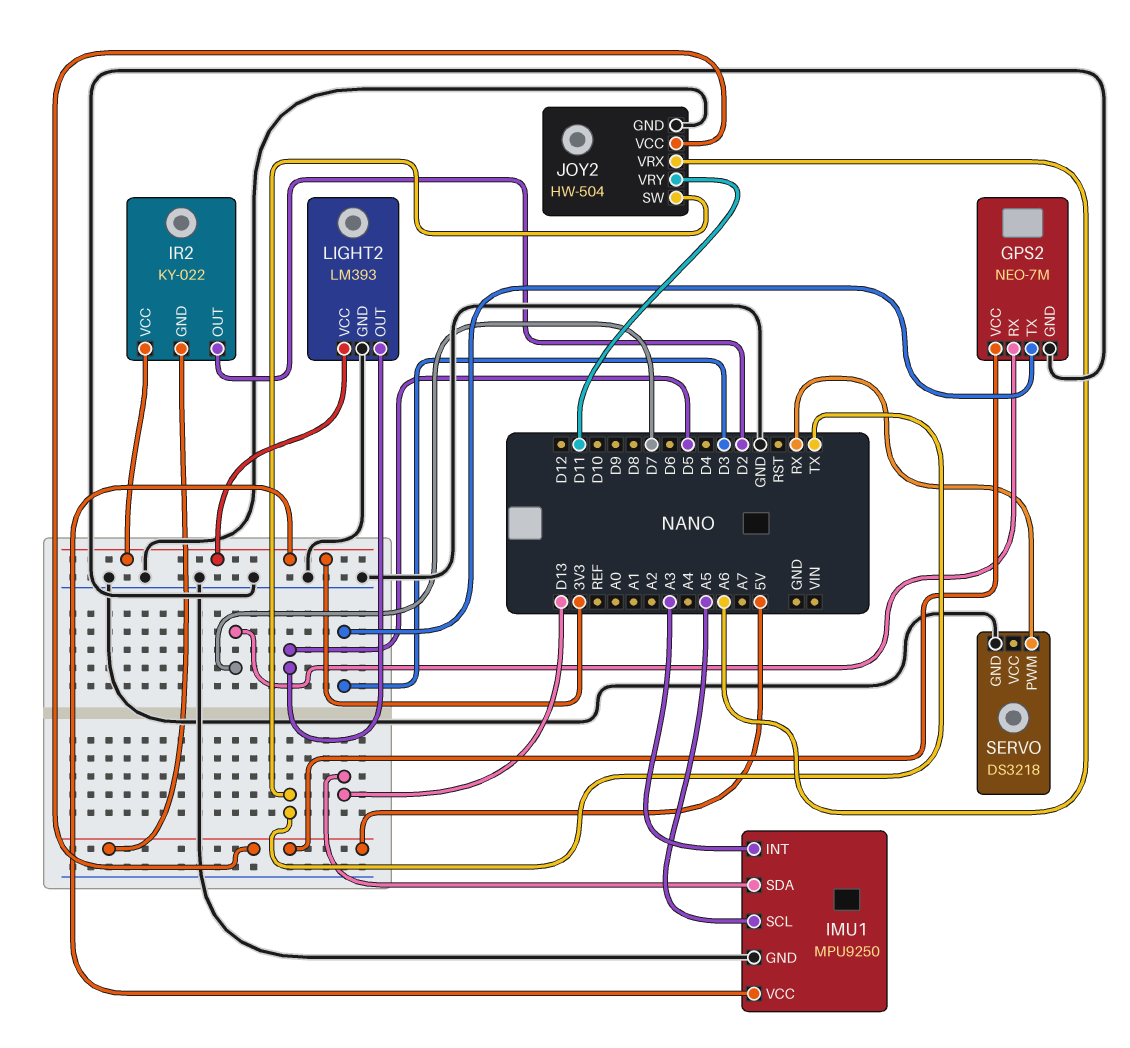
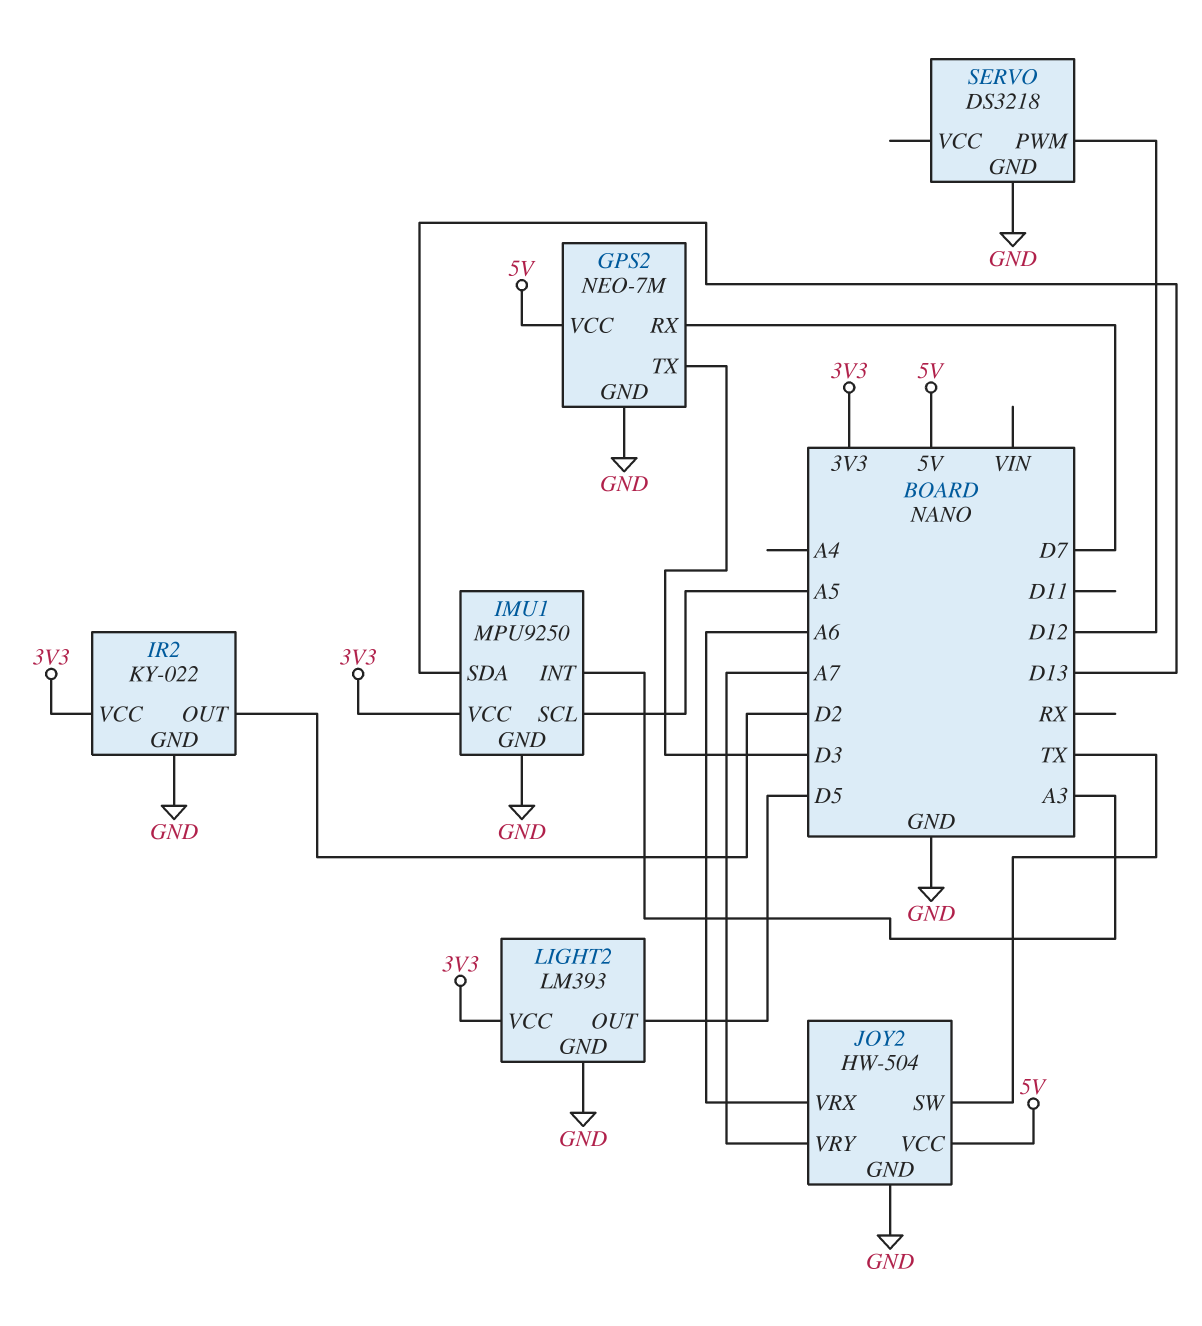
IR2 pin GND: 5V -> GND
JOY2 pin VRY: D11 -> A7
SERVO pin PWM: RX -> D12

